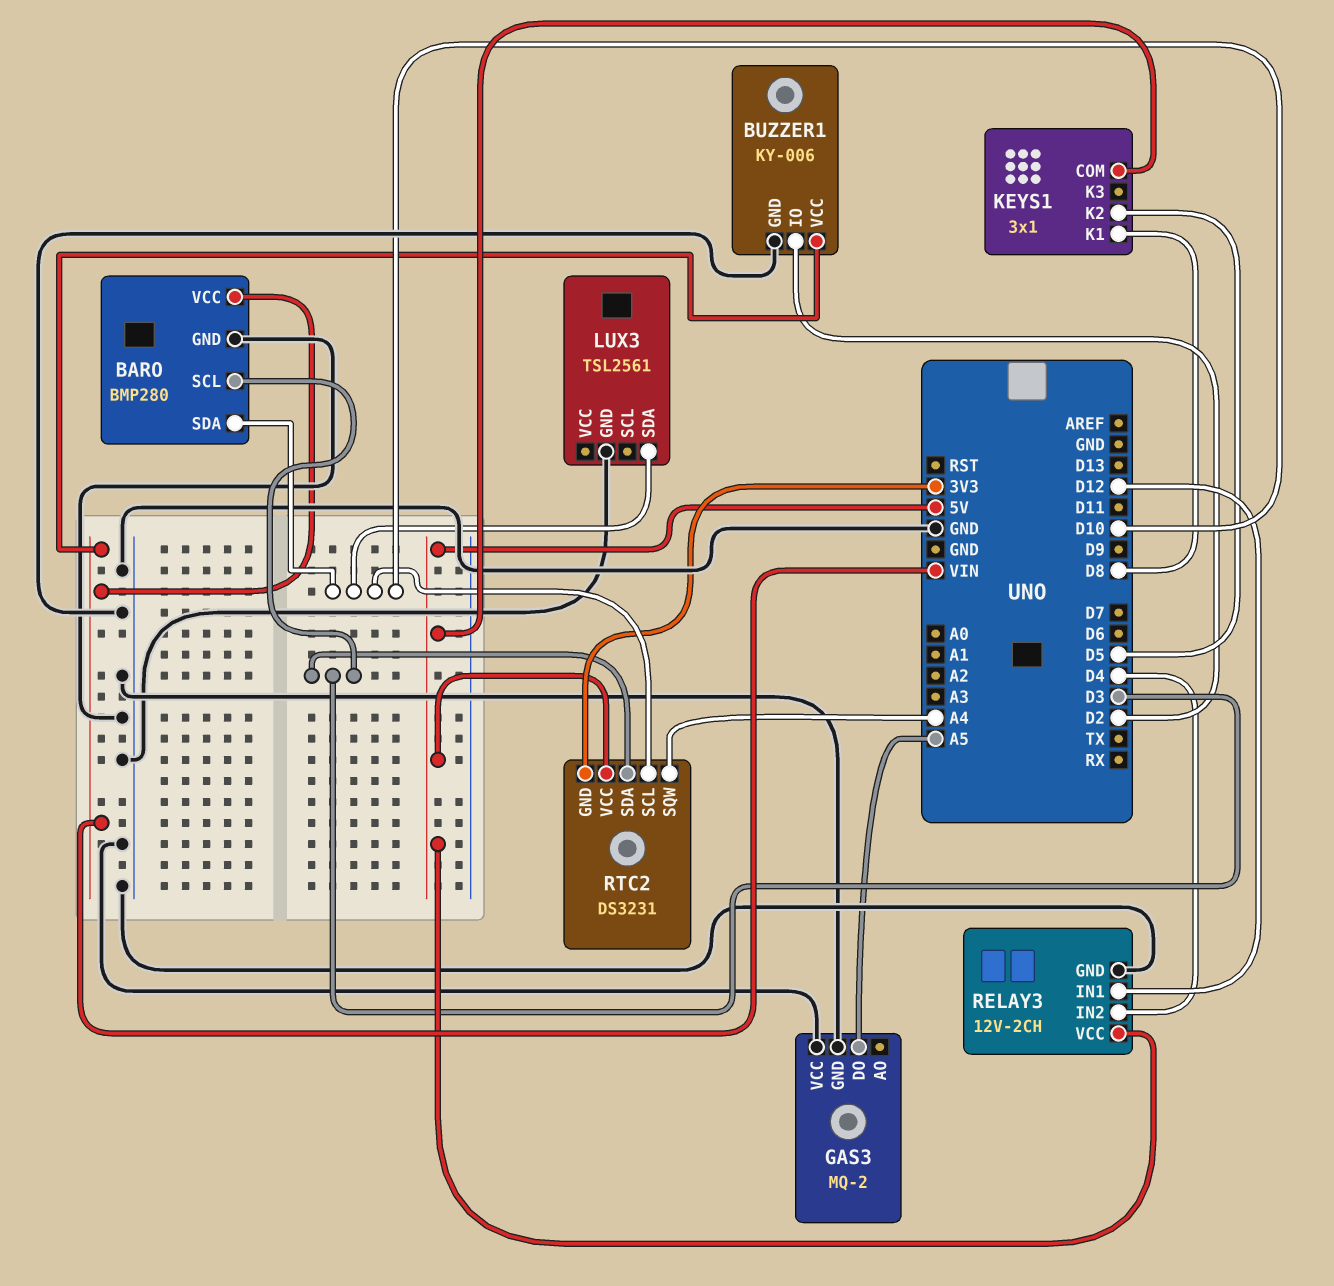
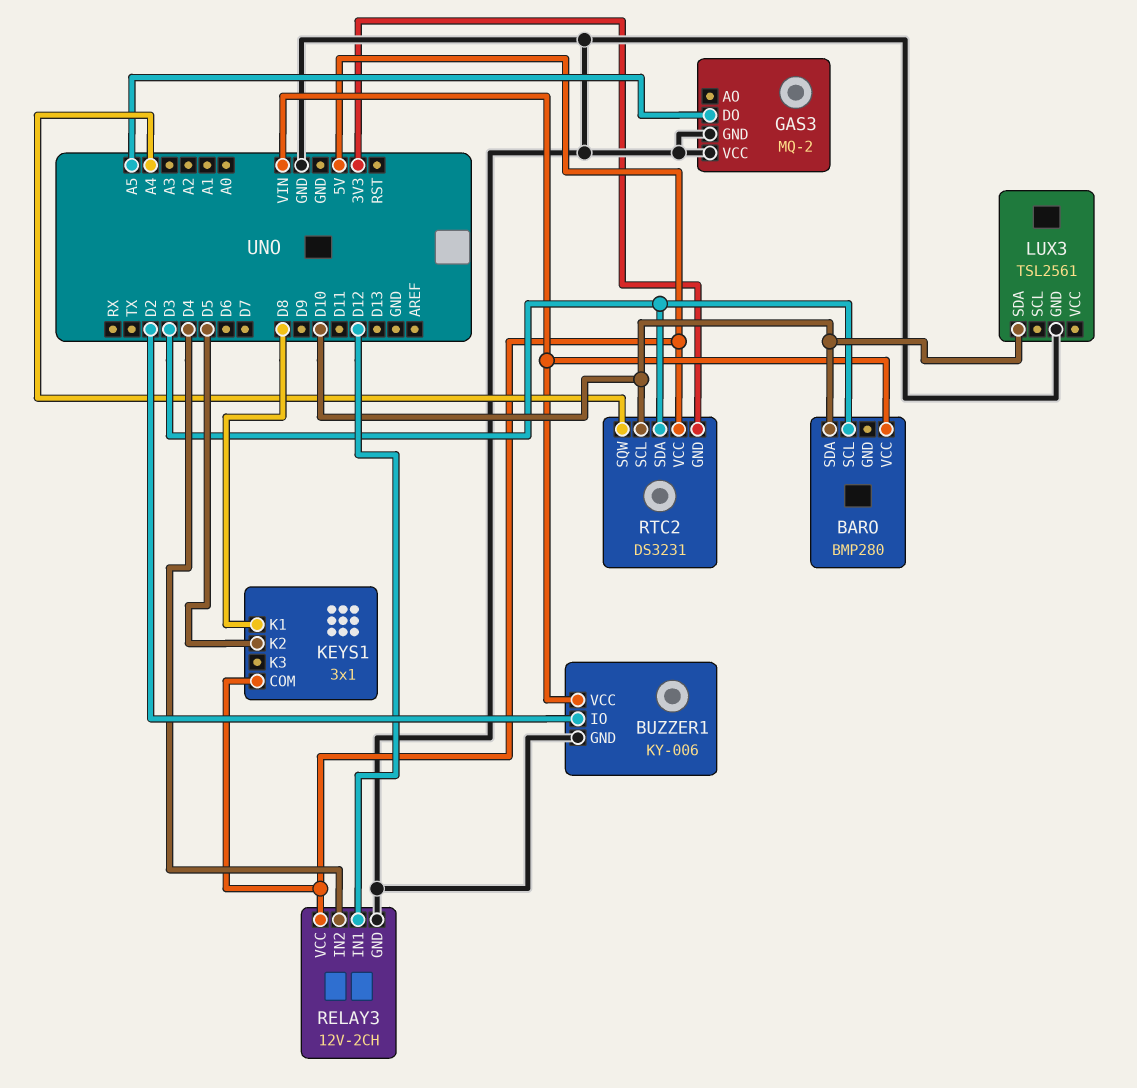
BARO pin GND: GND -> none

